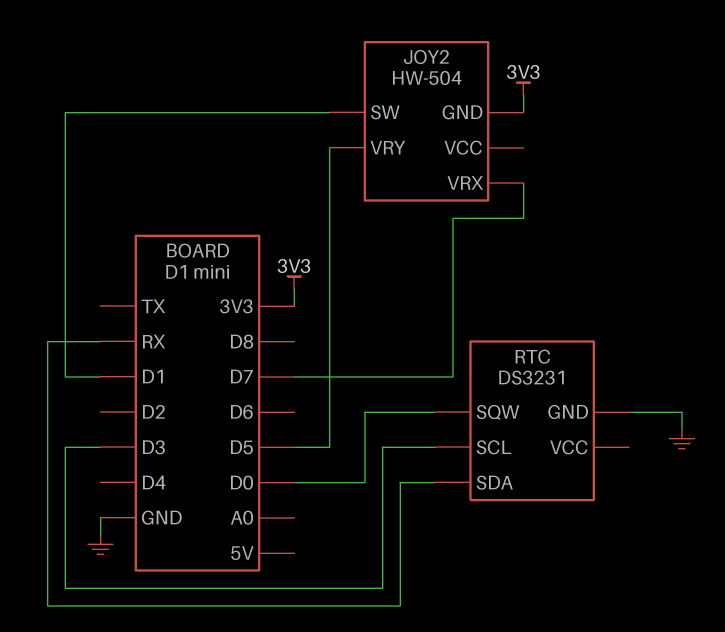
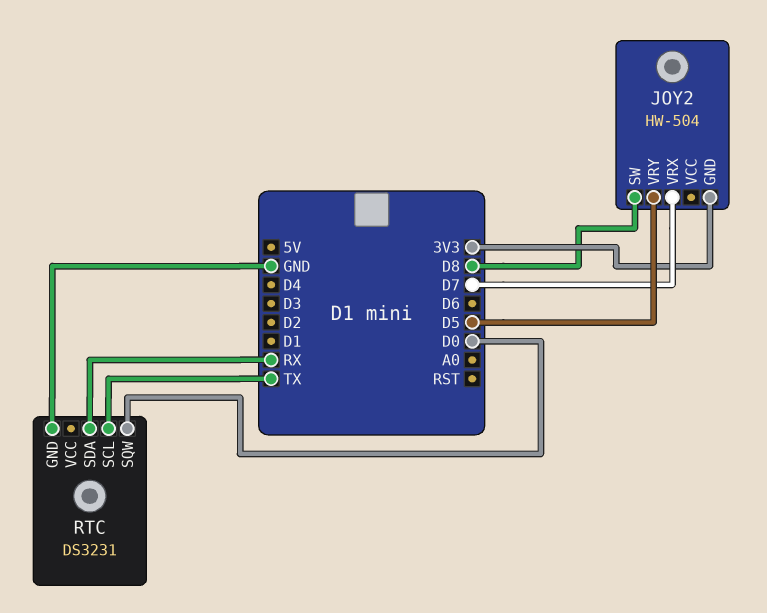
JOY2 pin SW: D1 -> D8
RTC pin SCL: D3 -> TX

